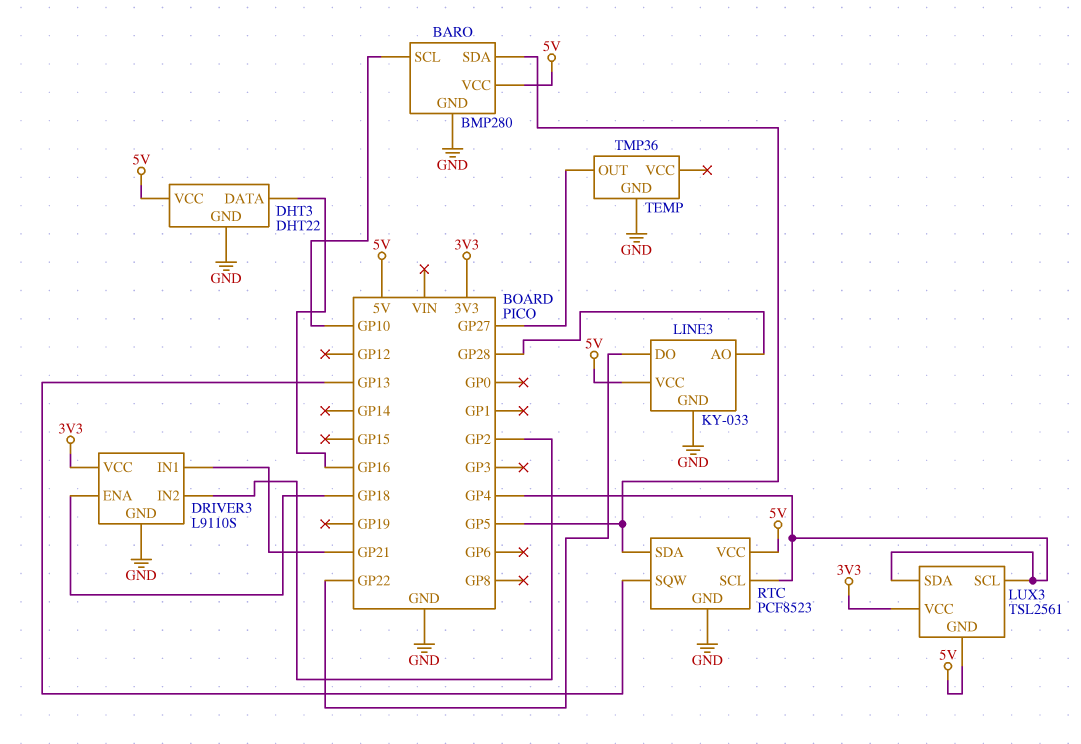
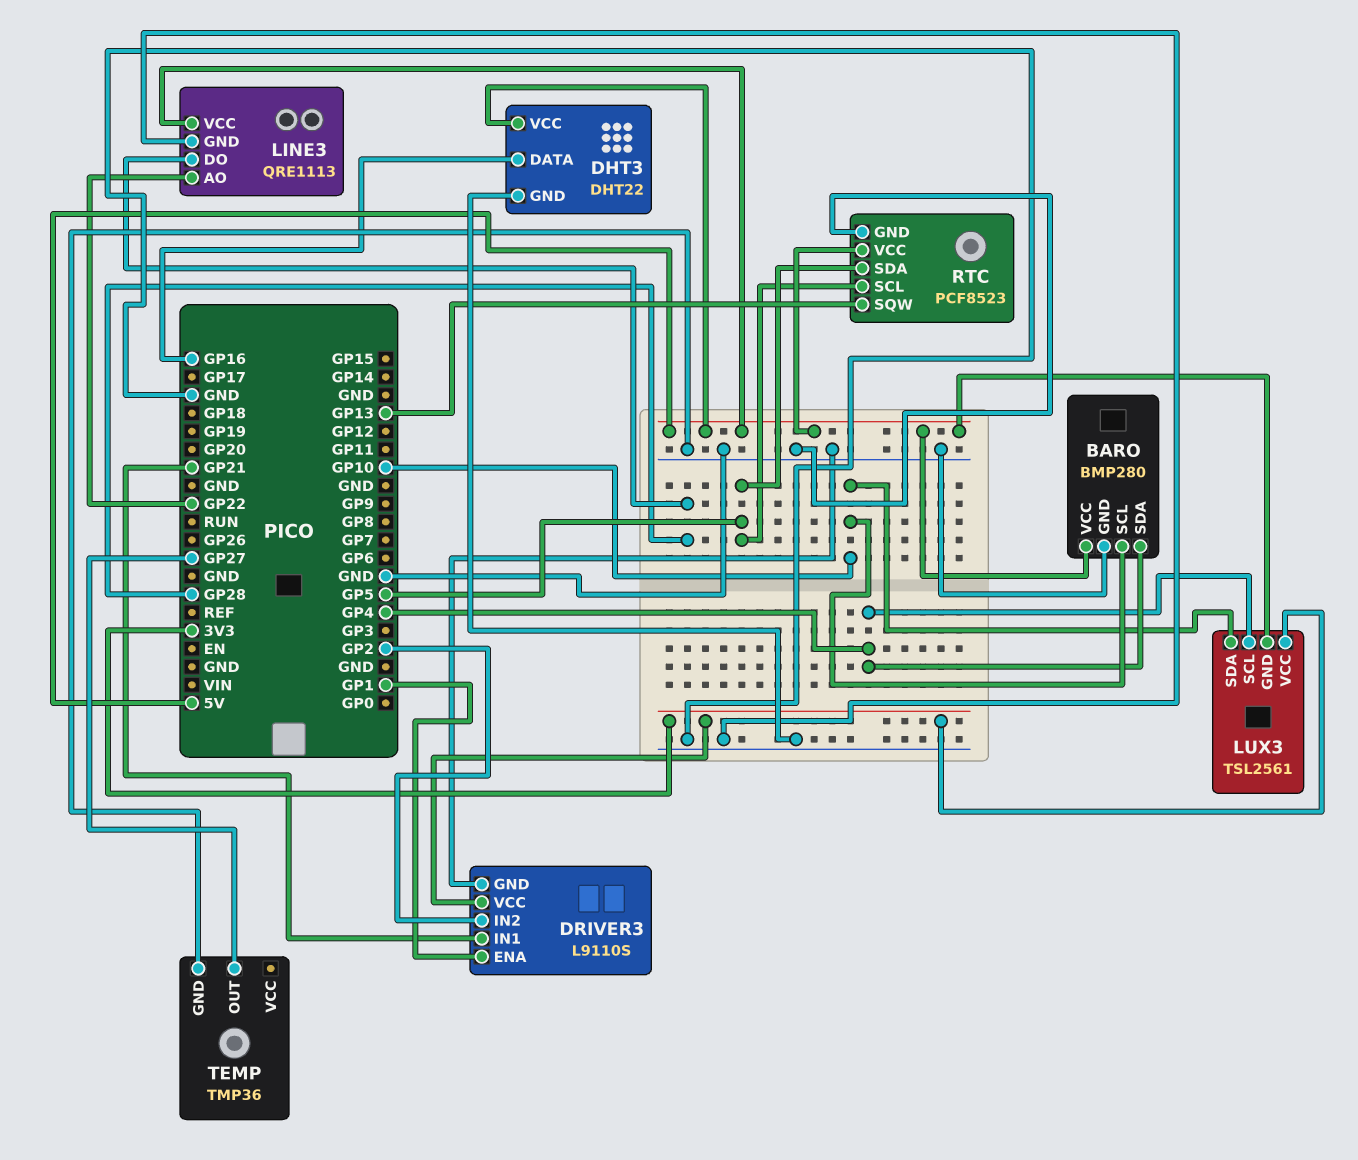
BARO pin SDA: GP5 -> GP4
DRIVER3 pin ENA: GP18 -> GP1
LINE3: KY-033 -> QRE1113
LINE3 pin AO: GP28 -> GP22
LINE3 pin DO: GP22 -> GP28
LUX3 pin SDA: GP4 -> GP10
RTC pin SCL: GP4 -> GP5

